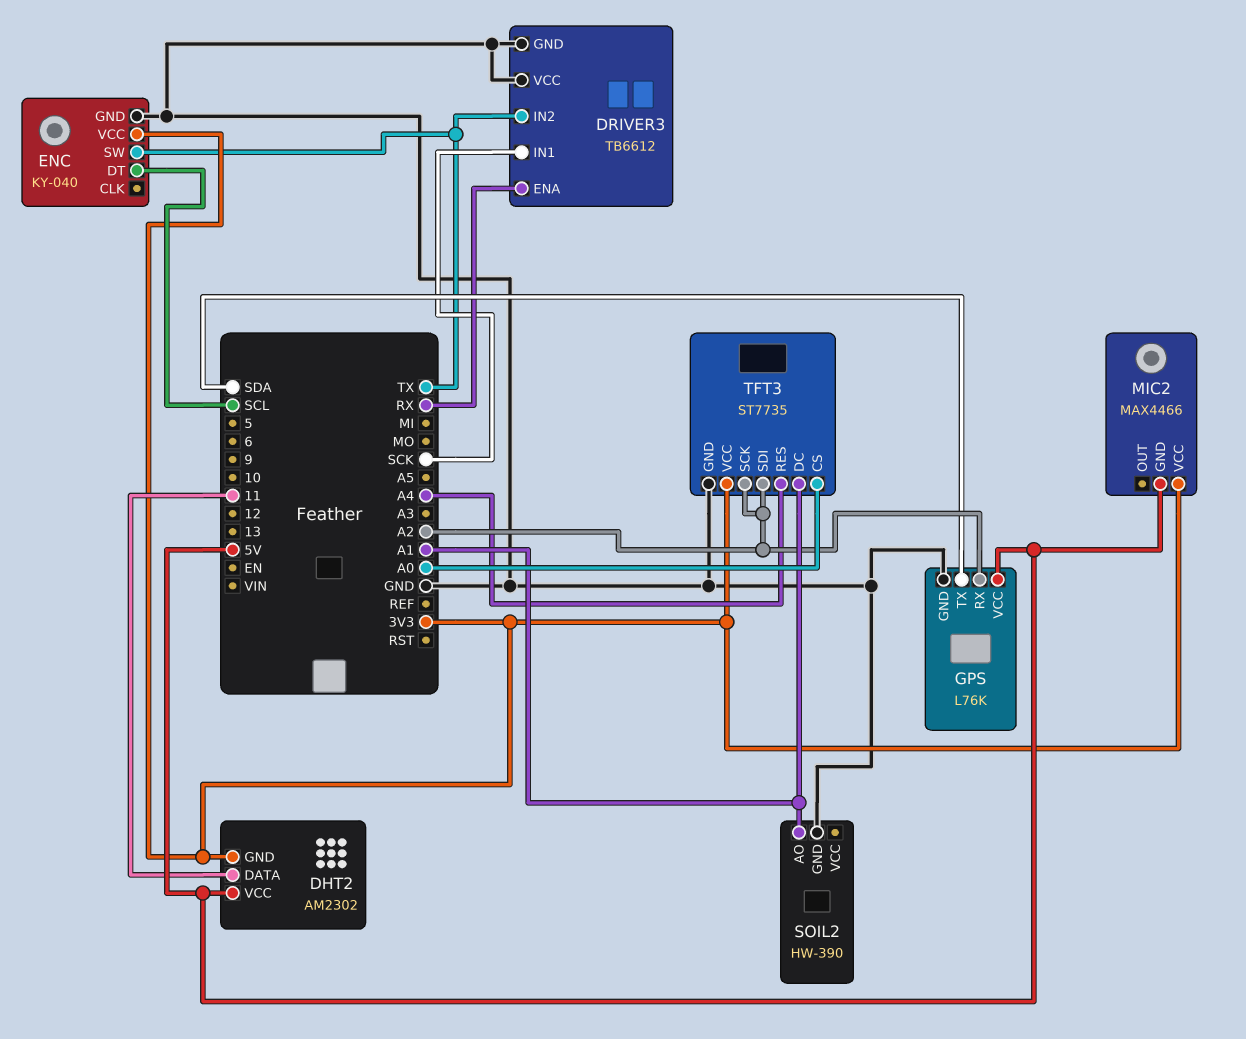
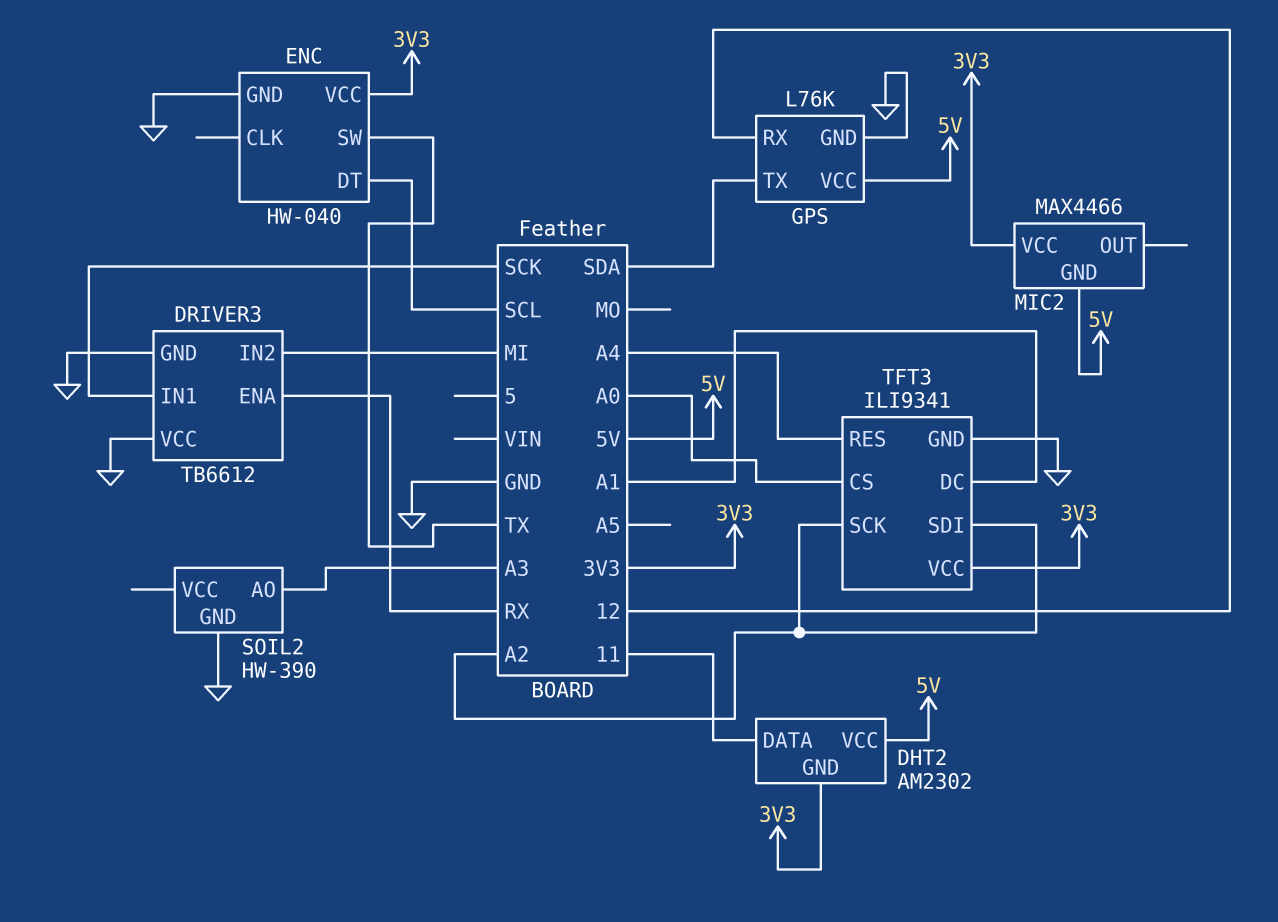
DRIVER3 pin IN2: TX -> MI
ENC: KY-040 -> HW-040
GPS pin RX: A2 -> 12
SOIL2 pin AO: A1 -> A3
TFT3: ST7735 -> ILI9341

